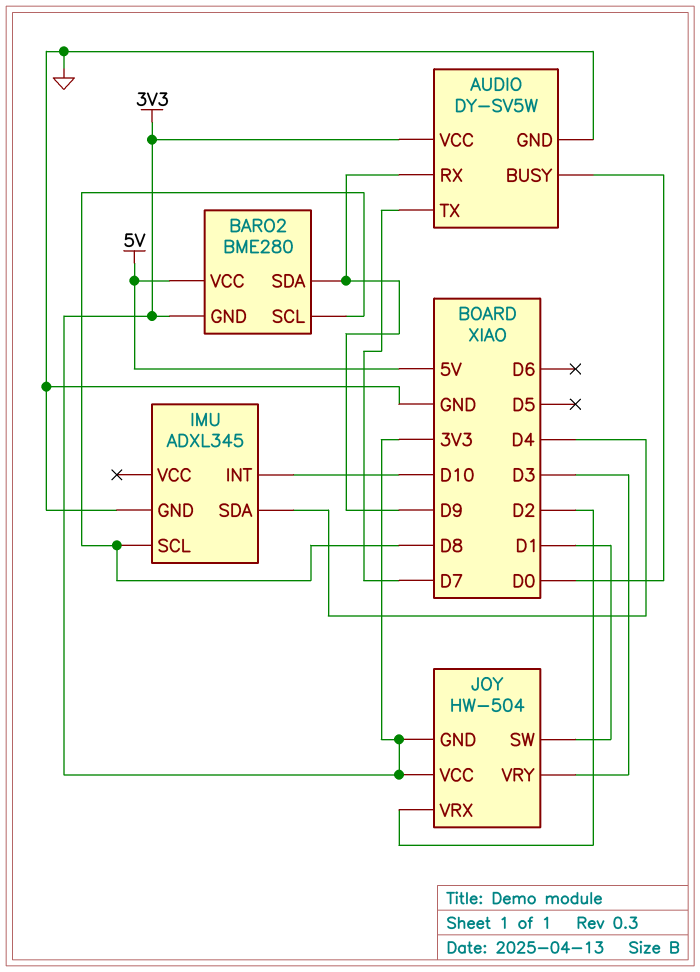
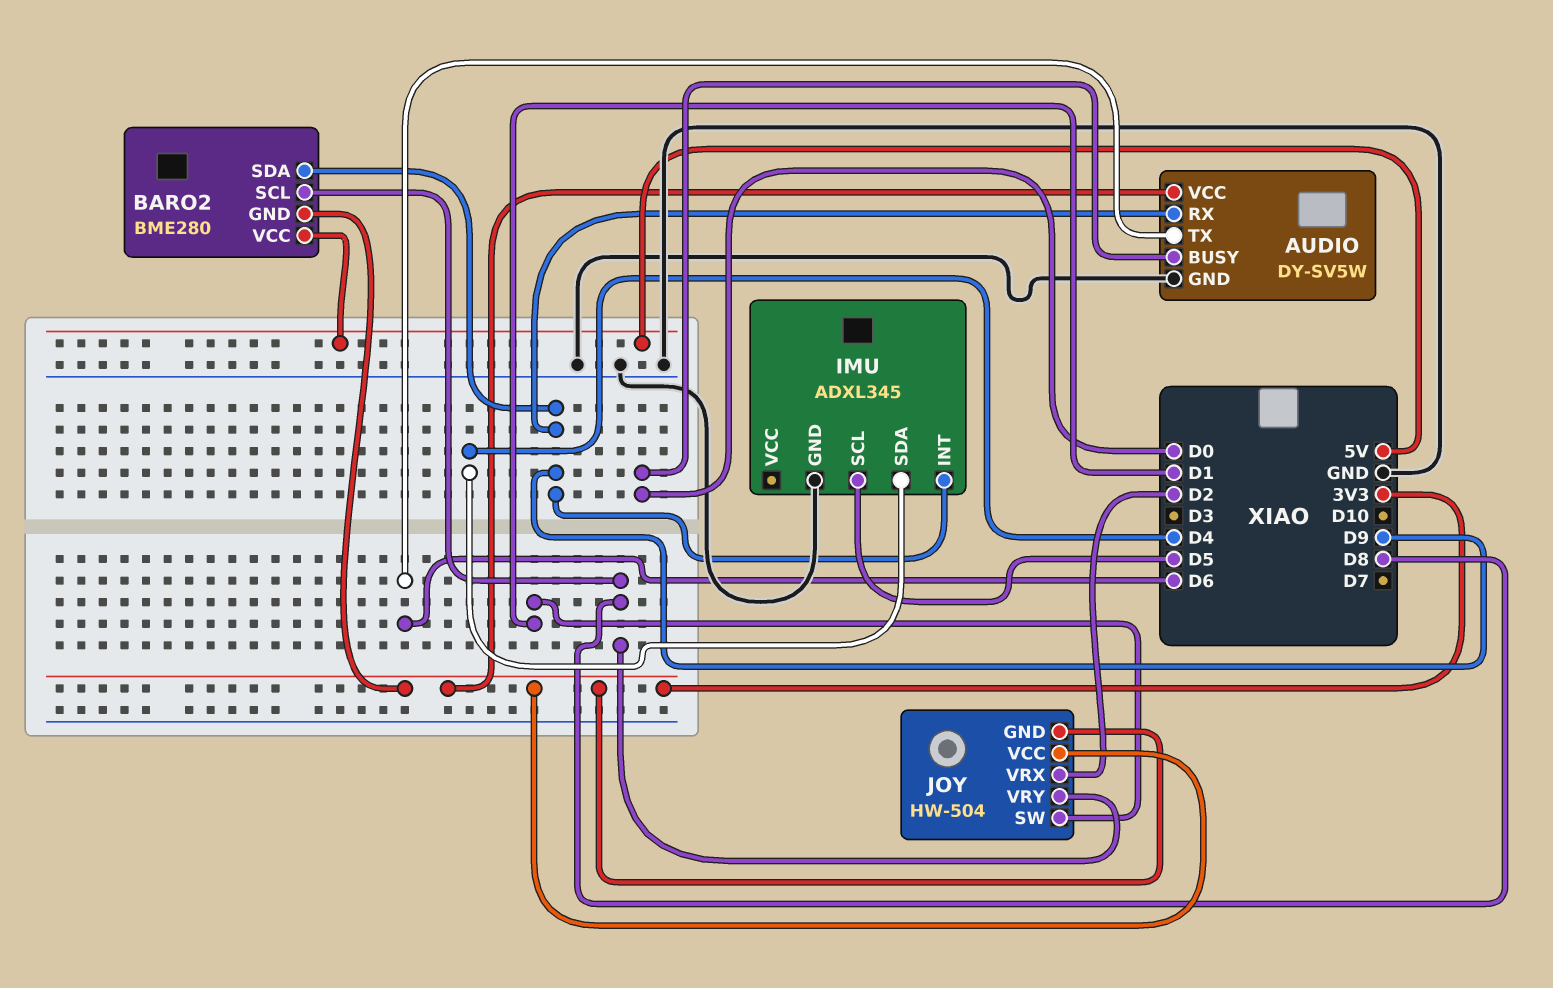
AUDIO pin TX: D7 -> D6
IMU pin INT: D10 -> D9
IMU pin SCL: D8 -> D5
JOY pin VRY: D3 -> D8

